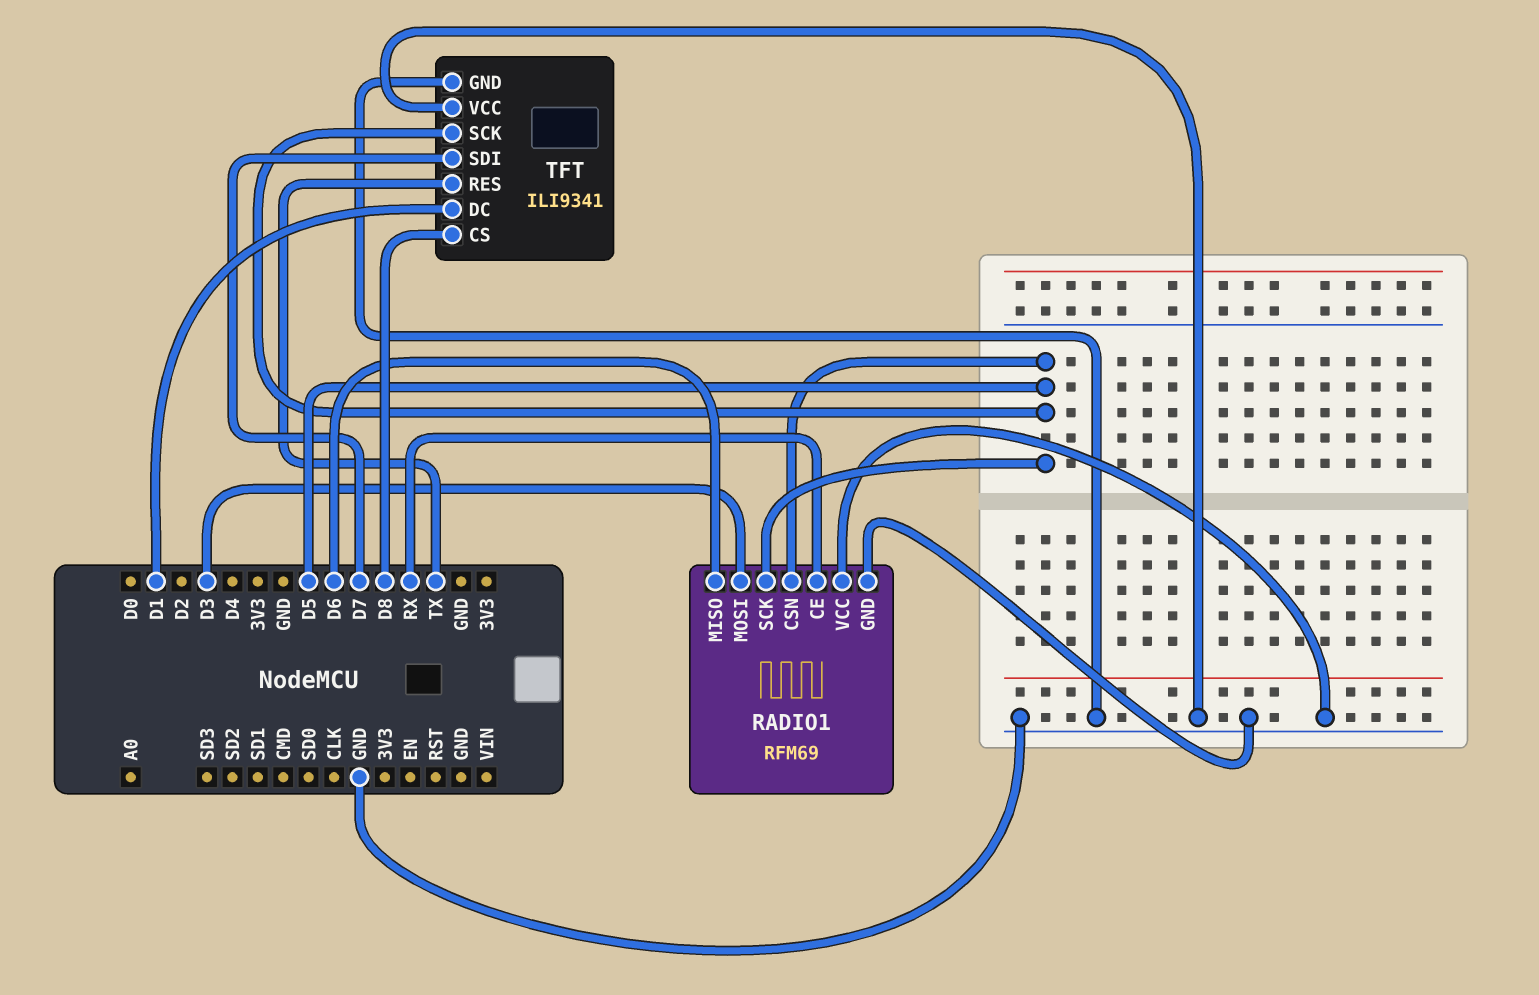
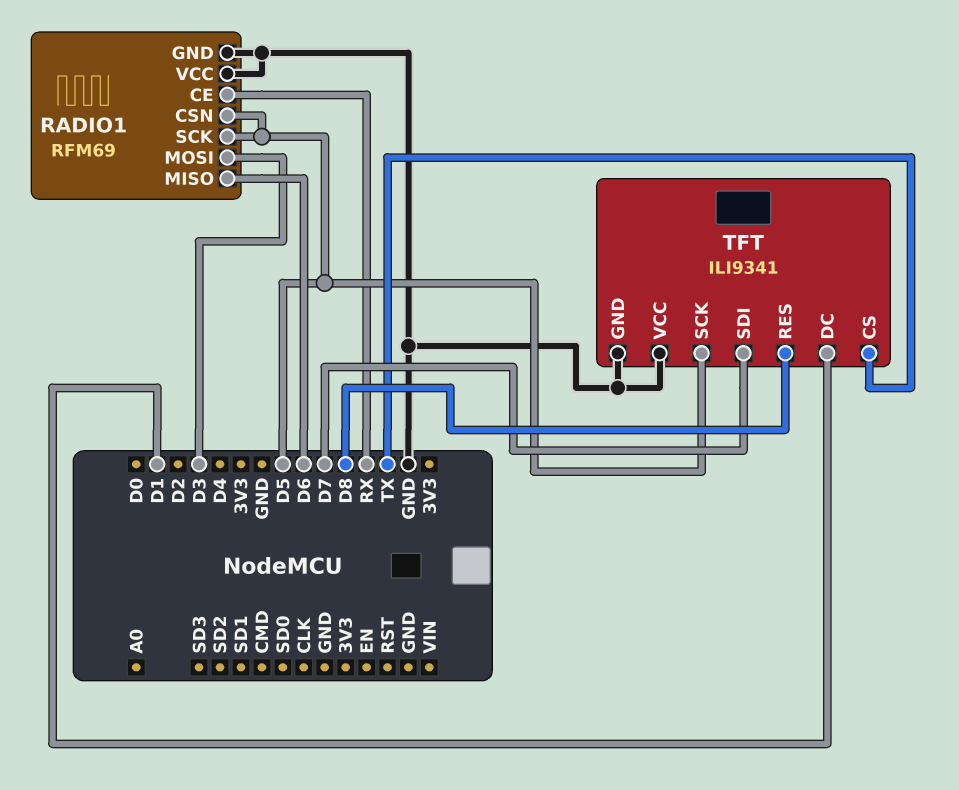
TFT pin CS: D8 -> TX
TFT pin RES: TX -> D8

